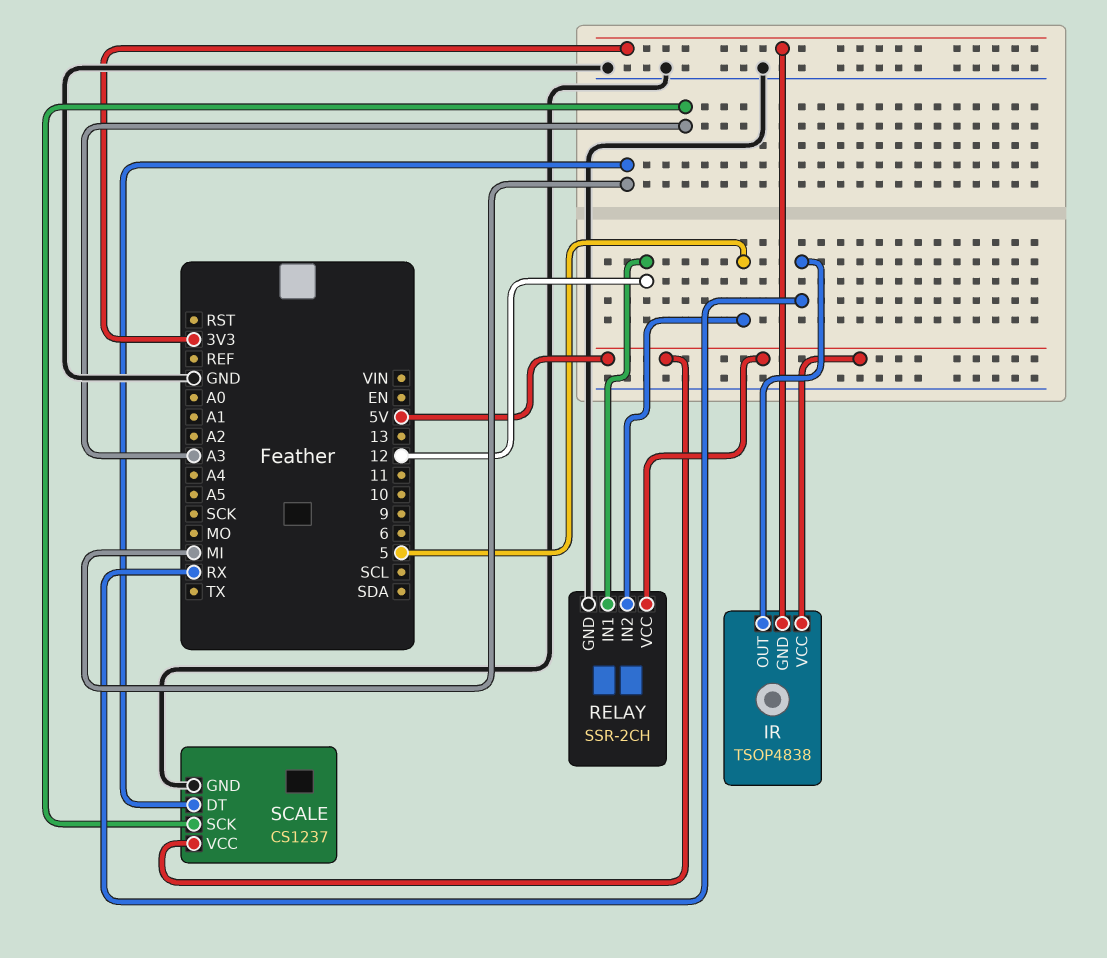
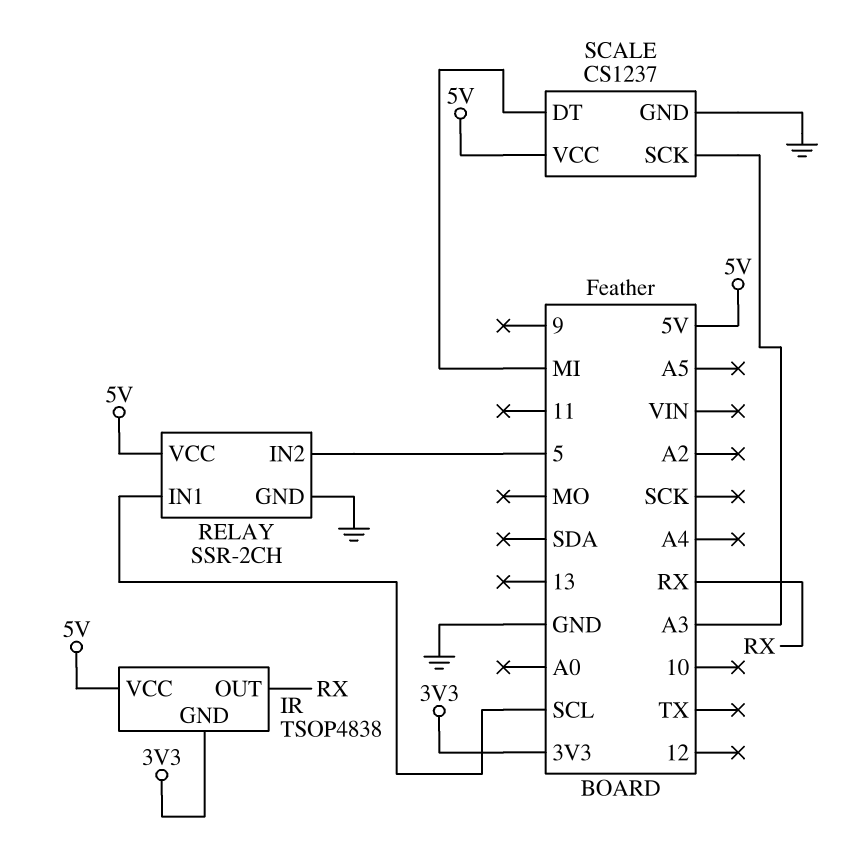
RELAY pin IN1: 12 -> SCL

